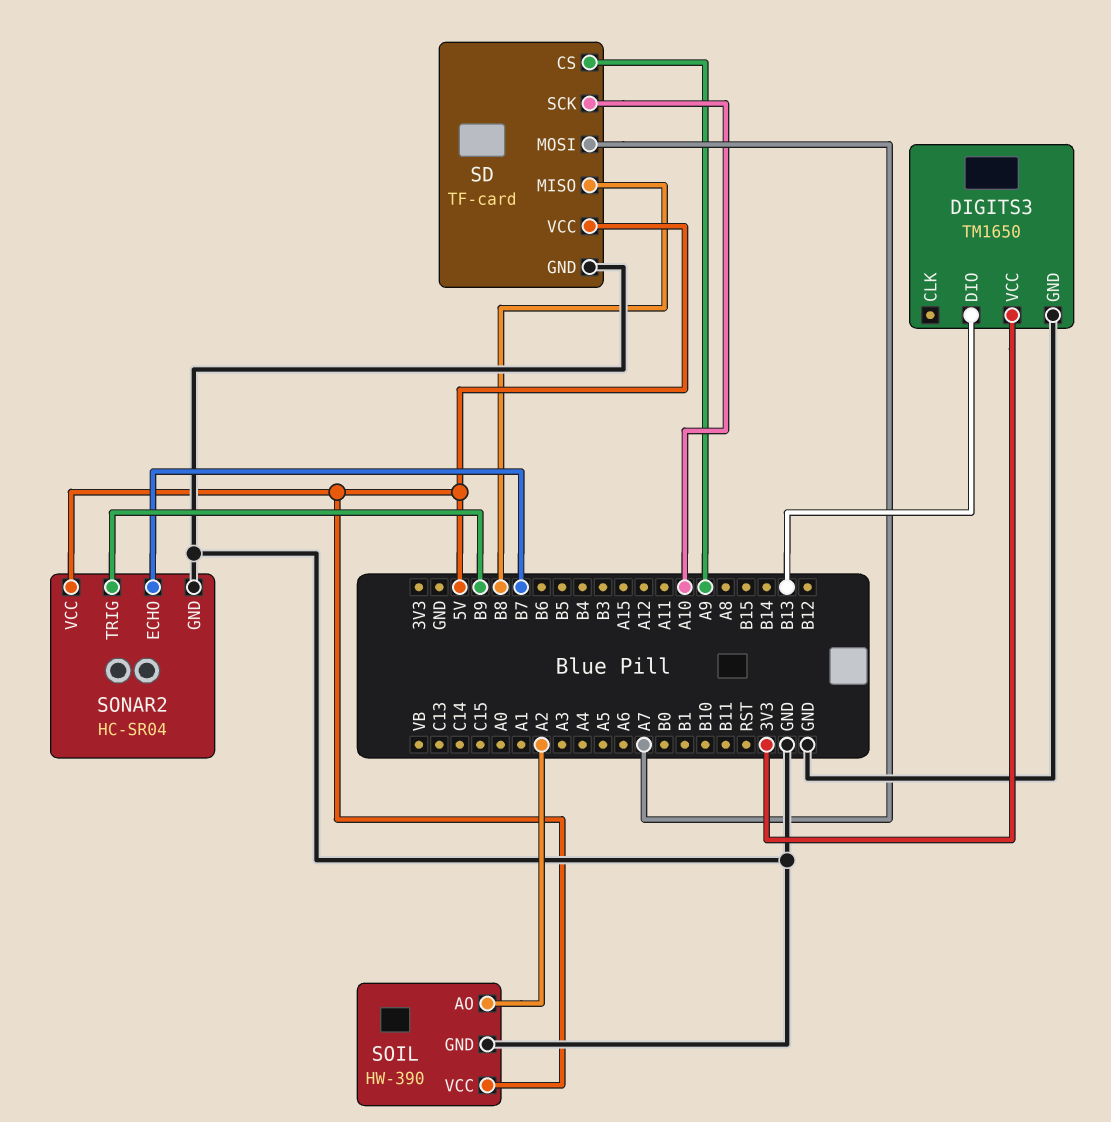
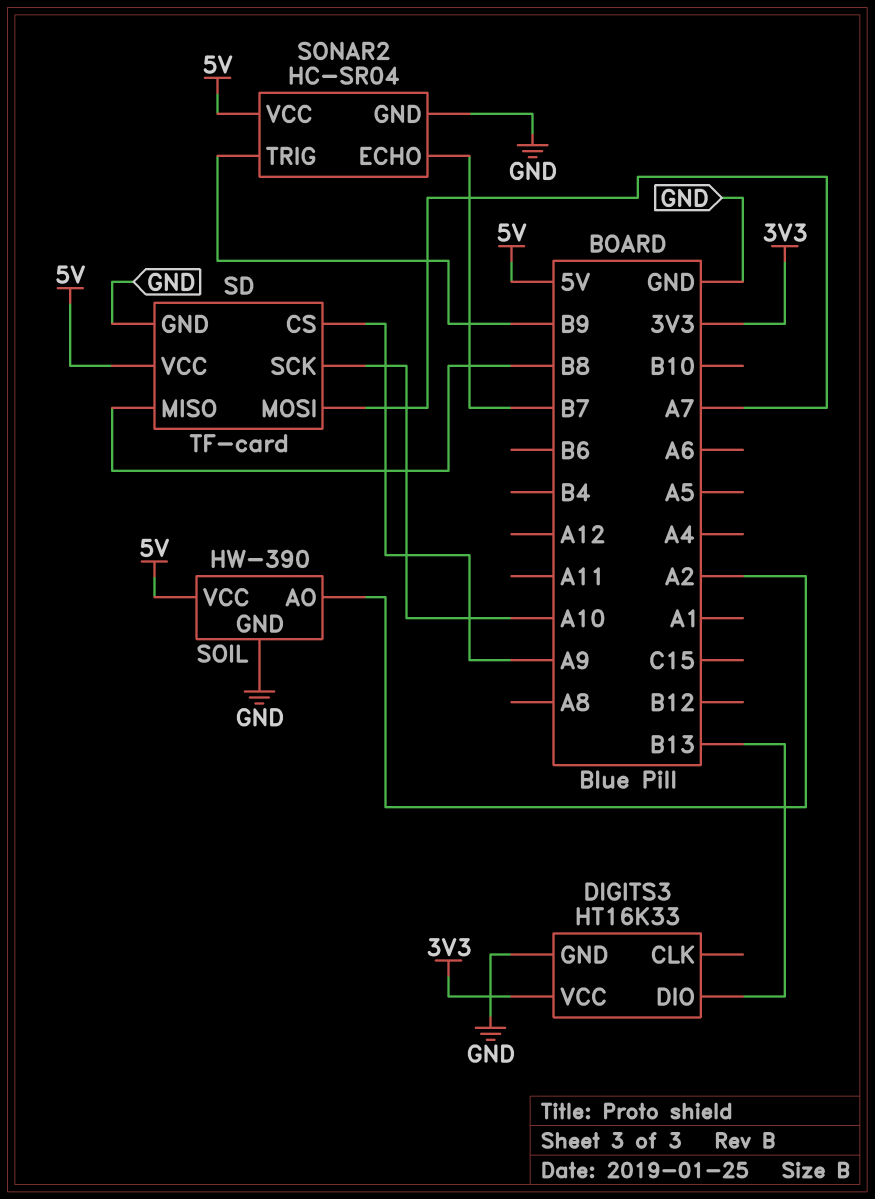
DIGITS3: TM1650 -> HT16K33

